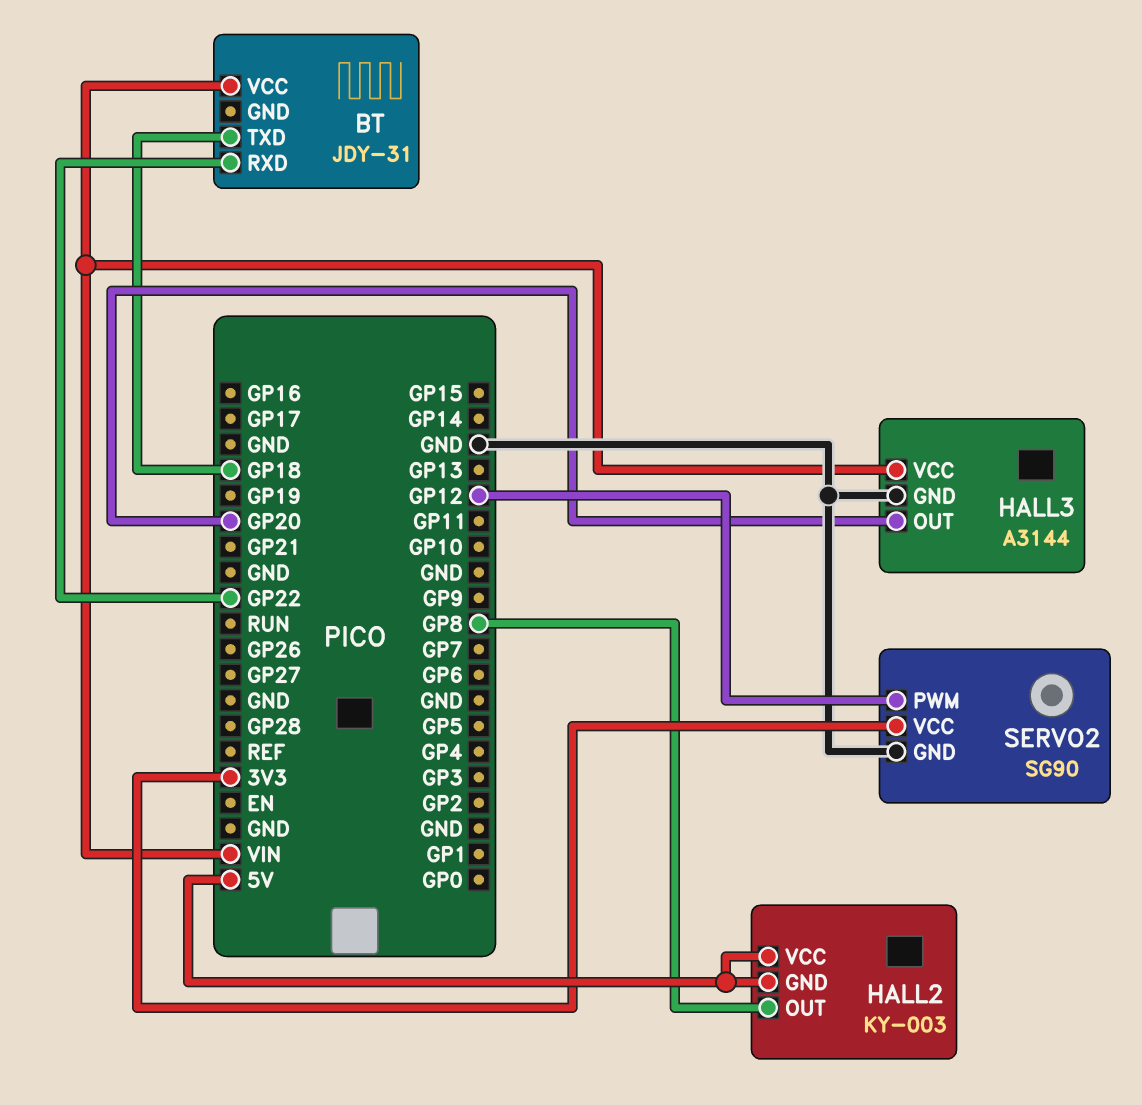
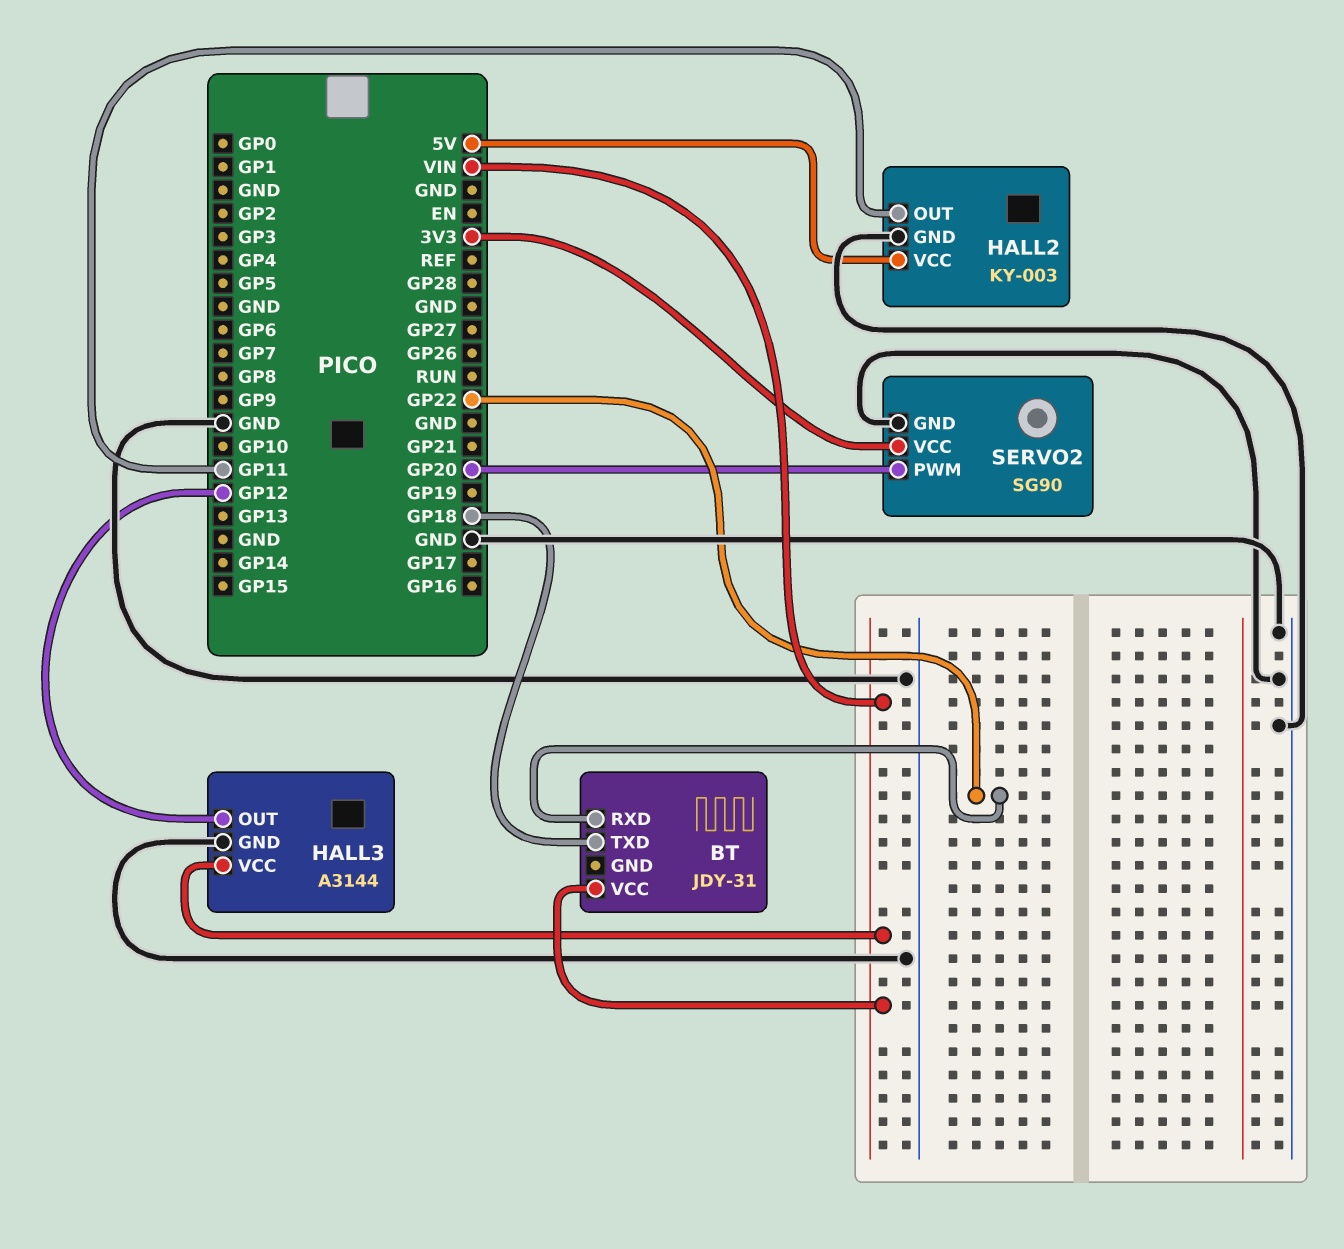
HALL2 pin GND: 5V -> GND
HALL2 pin OUT: GP8 -> GP11
HALL3 pin OUT: GP20 -> GP12
SERVO2 pin PWM: GP12 -> GP20

